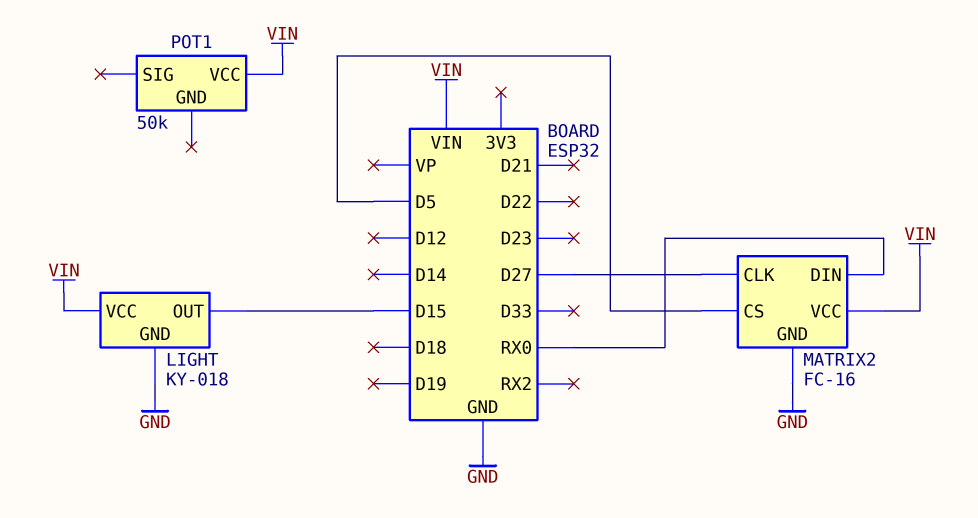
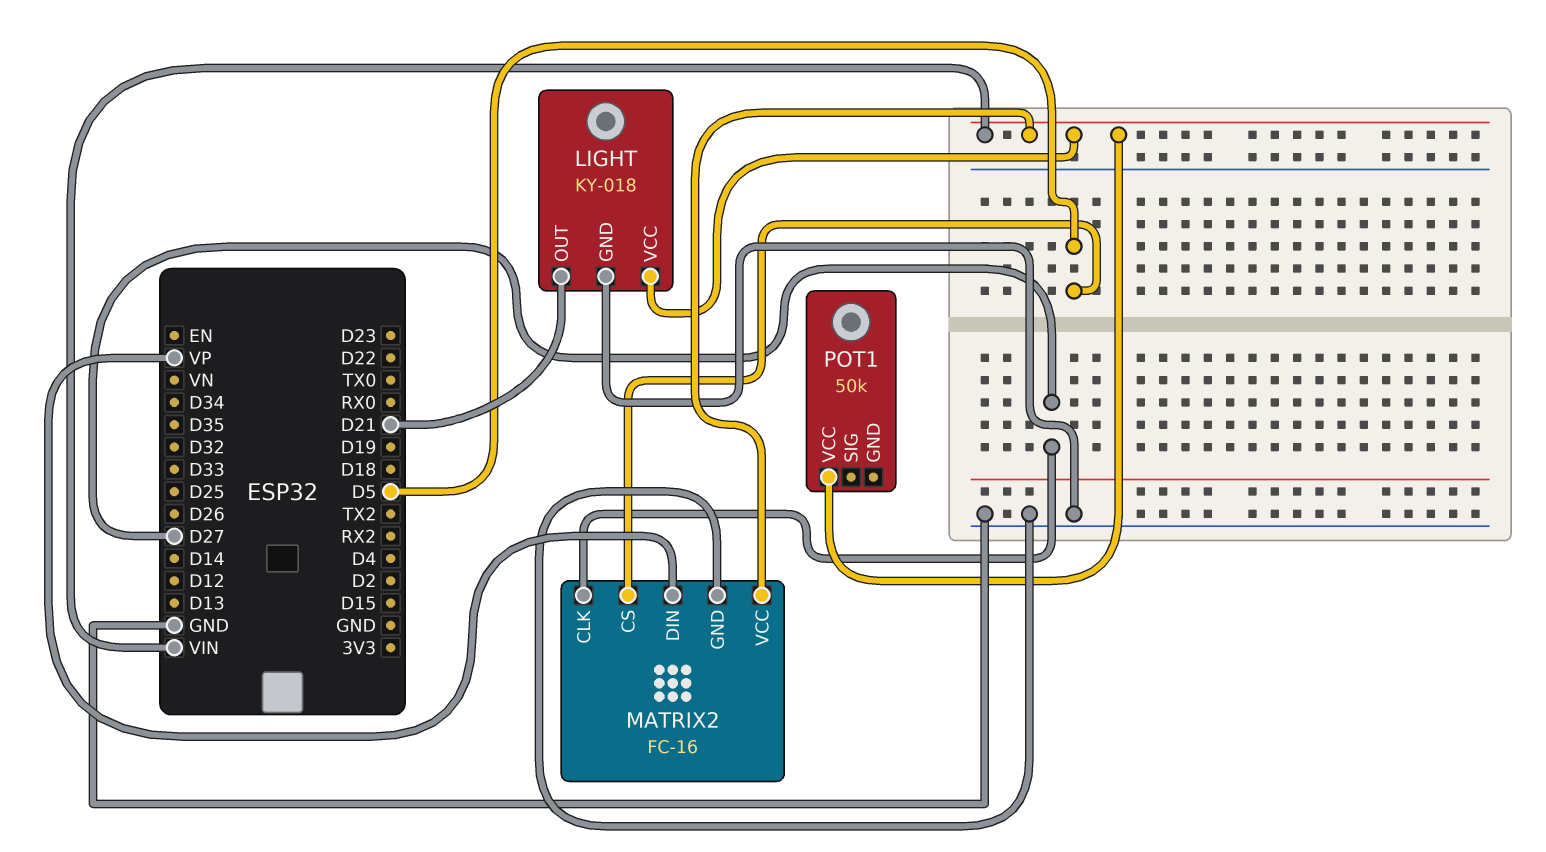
LIGHT pin OUT: D15 -> D21
MATRIX2 pin DIN: RX0 -> VP

